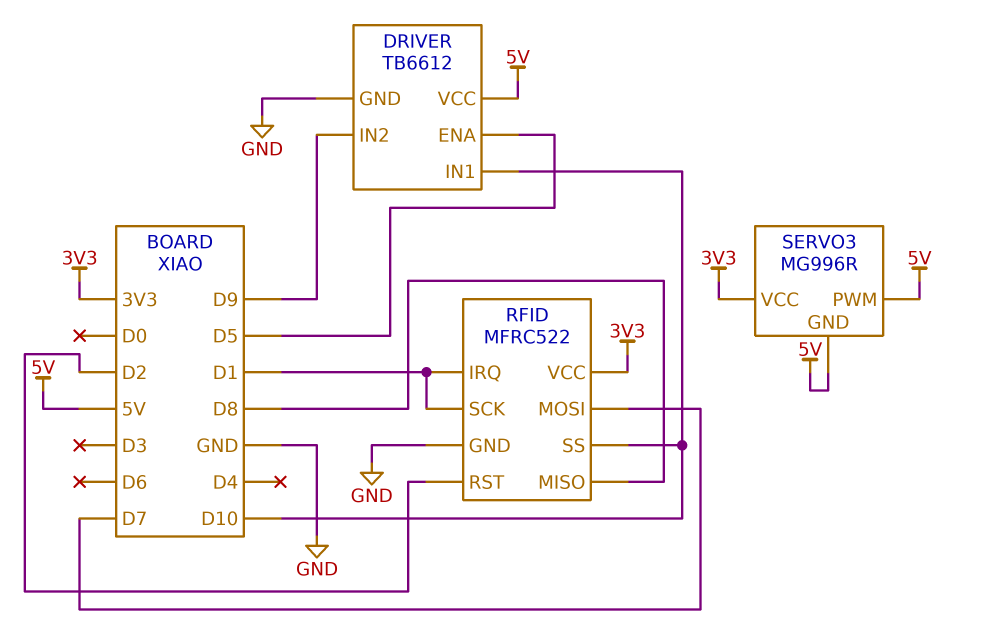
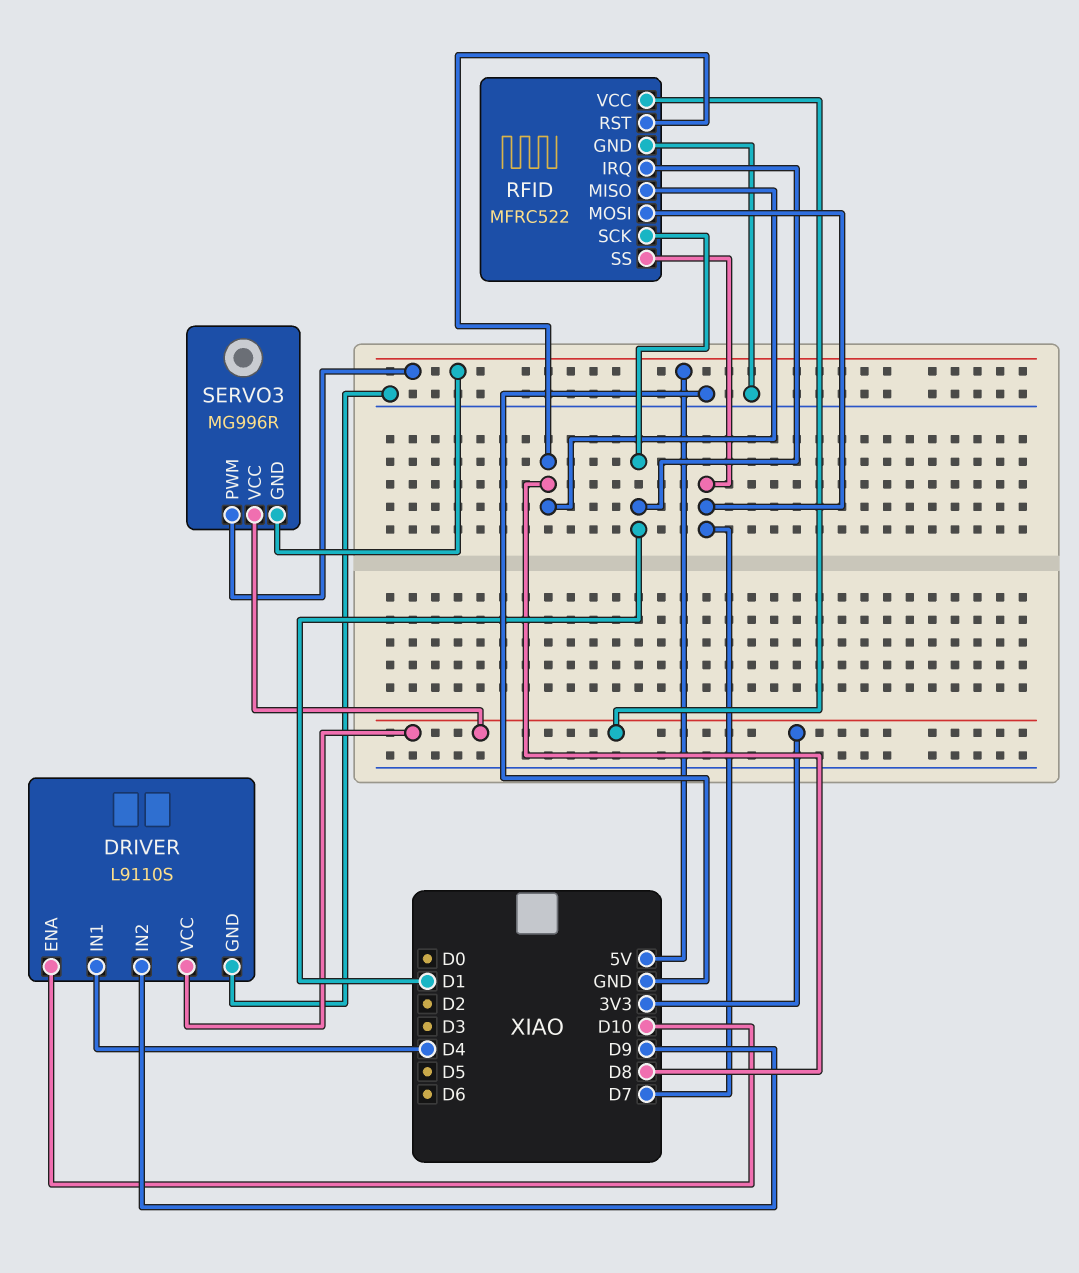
DRIVER: TB6612 -> L9110S
DRIVER pin ENA: D5 -> D10
DRIVER pin IN1: D10 -> D4
DRIVER pin VCC: 5V -> 3V3
RFID pin RST: D2 -> D8
RFID pin SS: D10 -> D7

